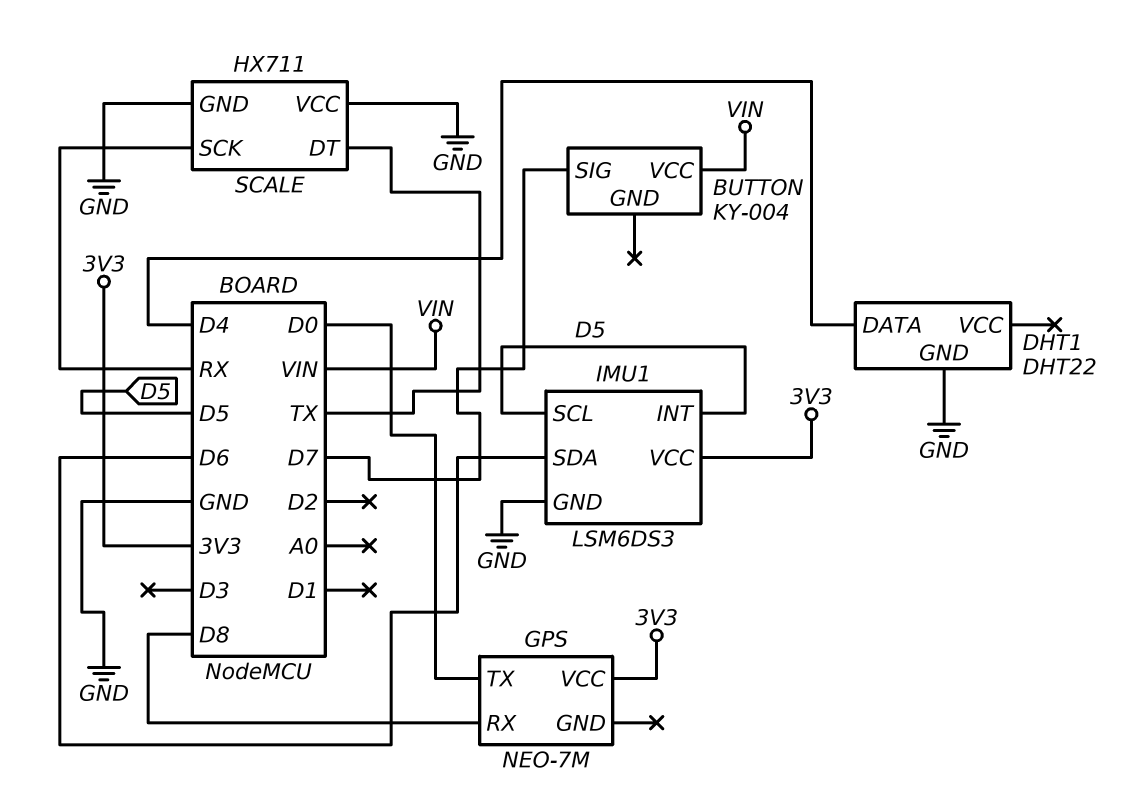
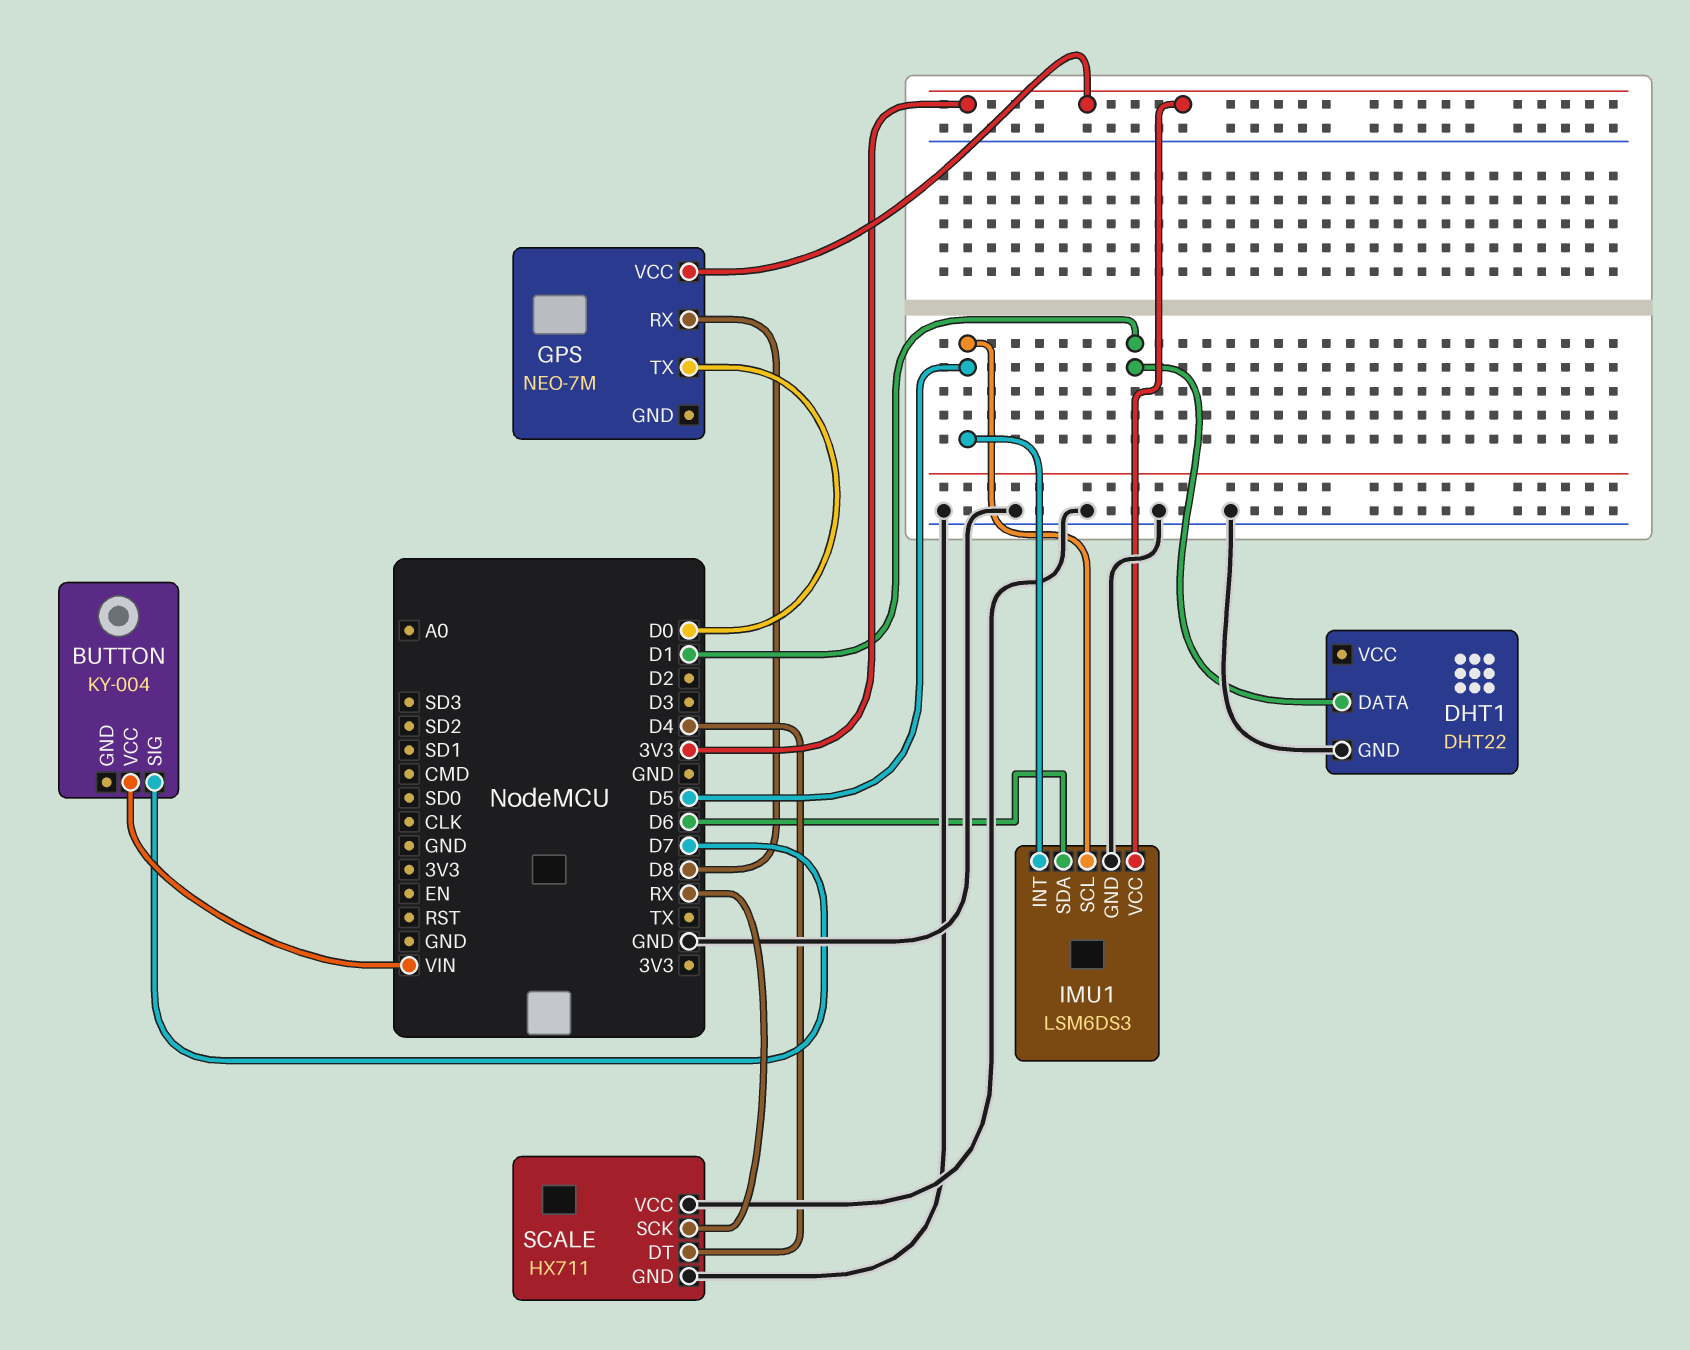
DHT1 pin DATA: D4 -> D1
SCALE pin DT: TX -> D4

